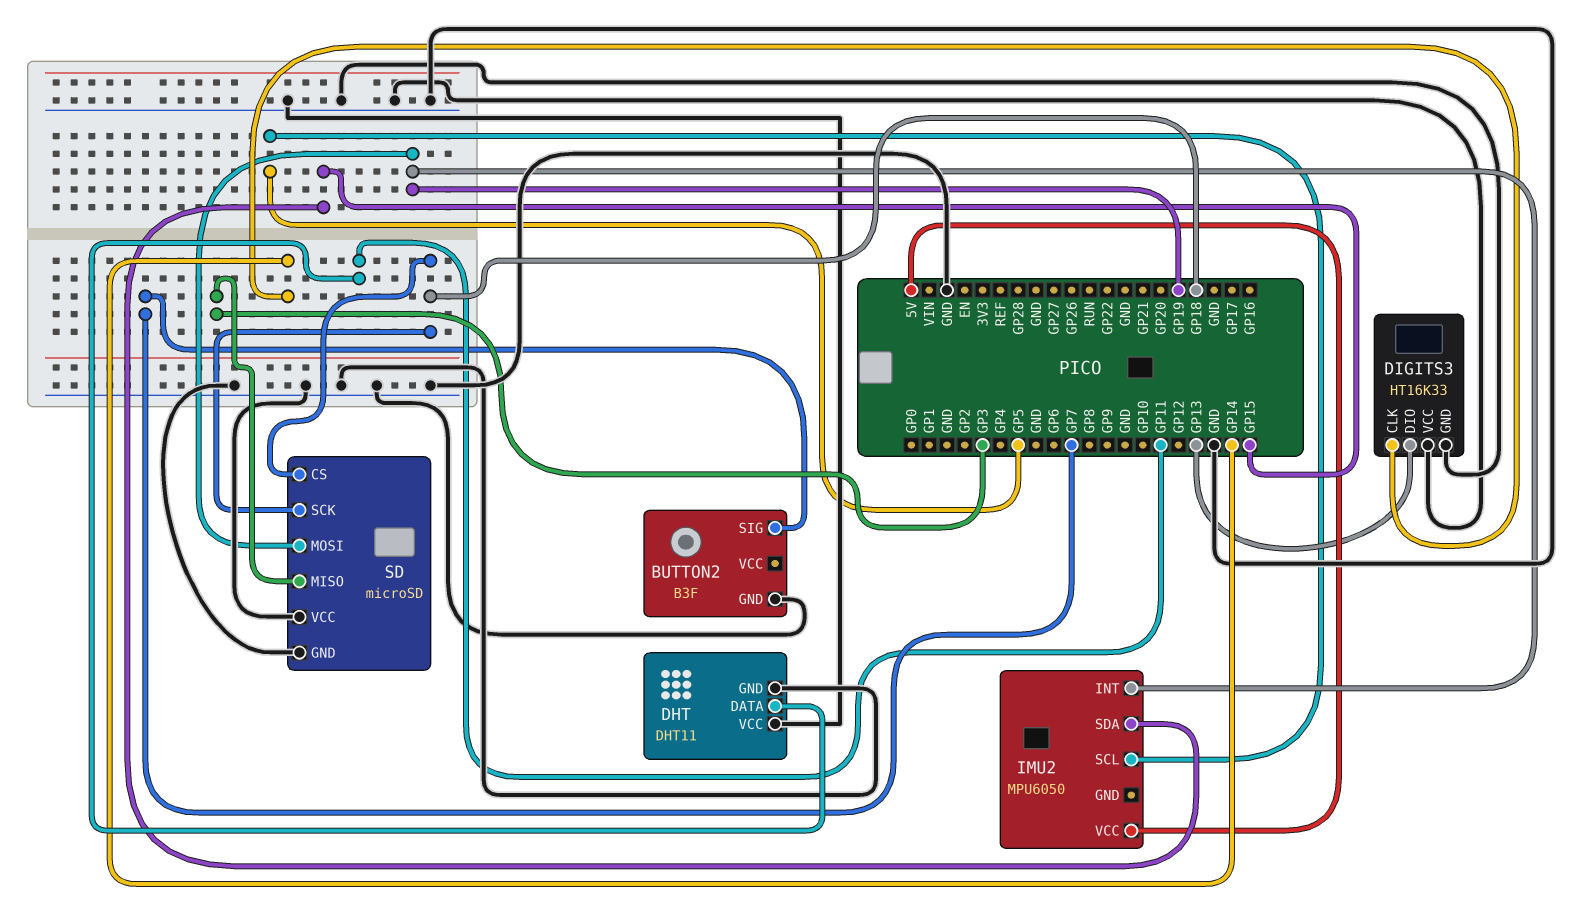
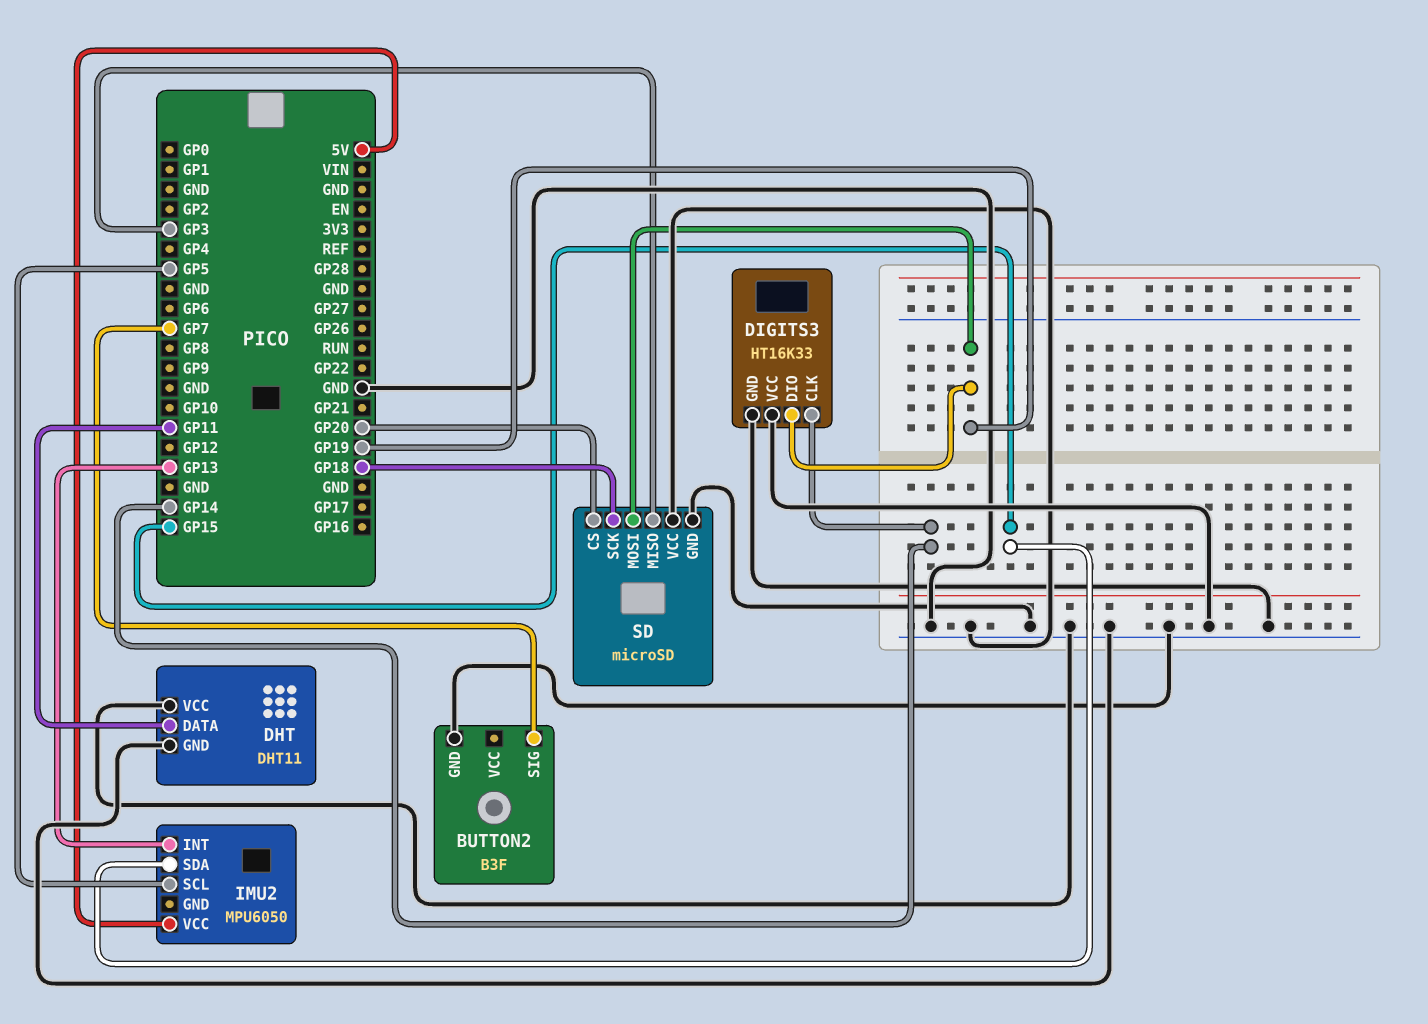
DIGITS3 pin DIO: GP13 -> GP19
IMU2 pin INT: GP19 -> GP13
SD pin CS: GP18 -> GP20

